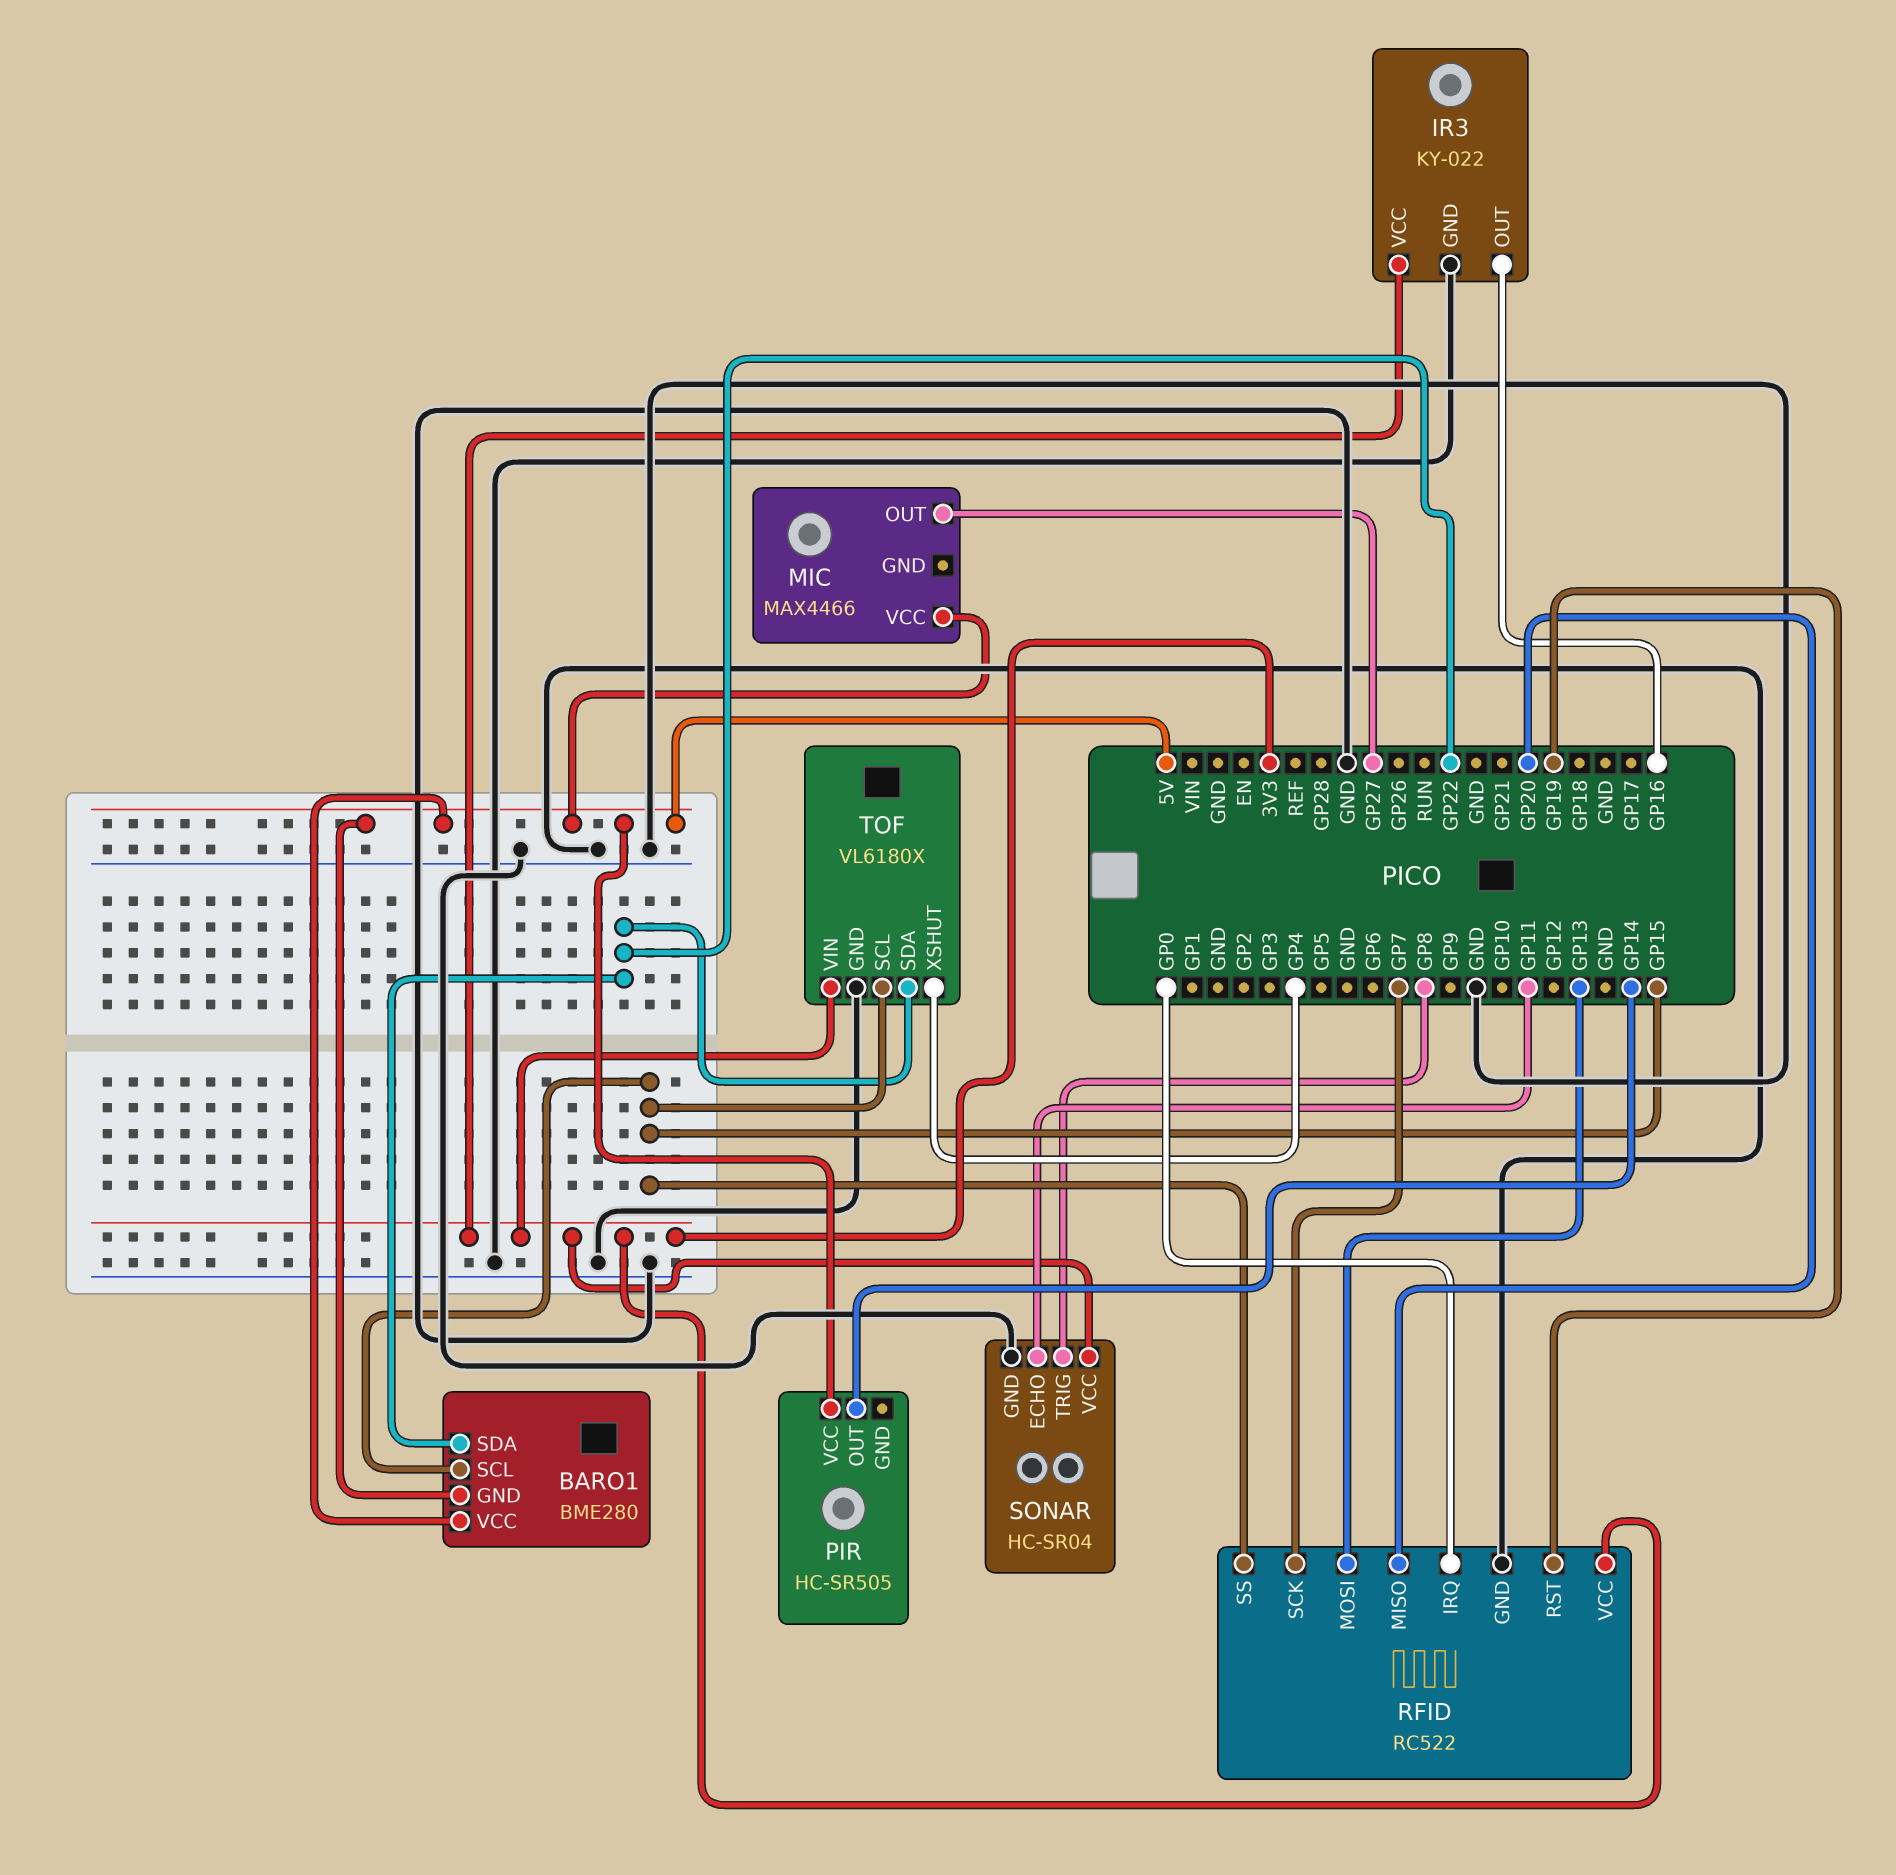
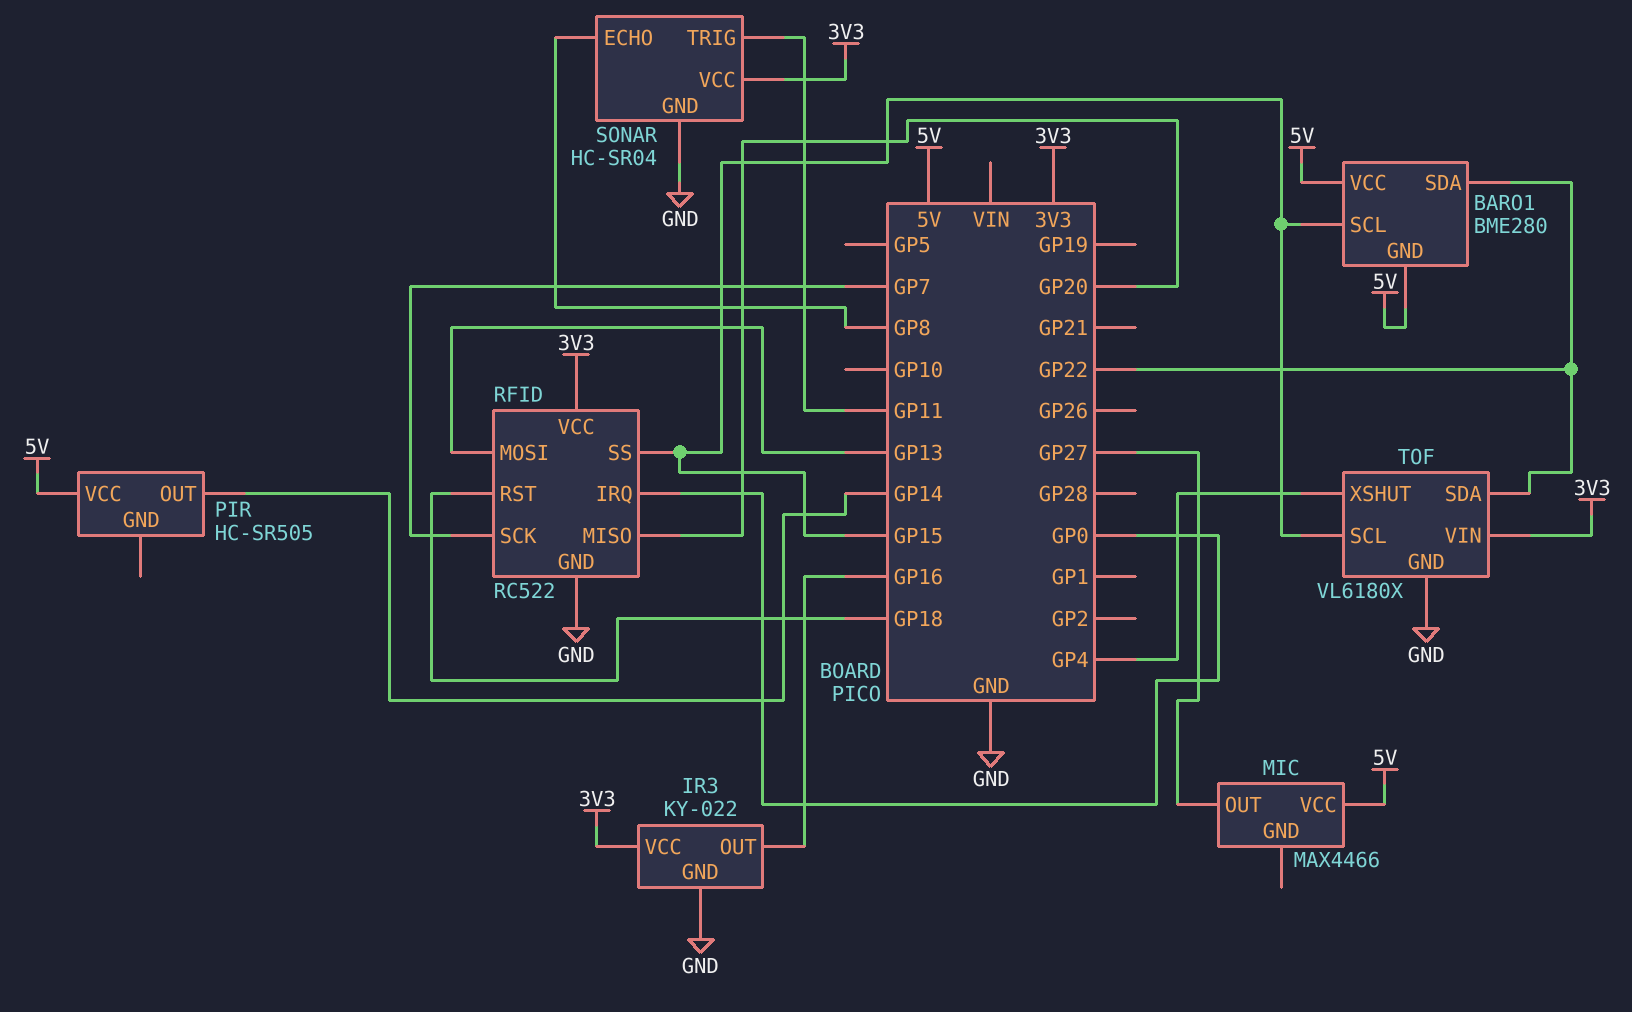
RFID pin RST: GP19 -> GP18
SONAR pin ECHO: GP11 -> GP8
SONAR pin TRIG: GP8 -> GP11

